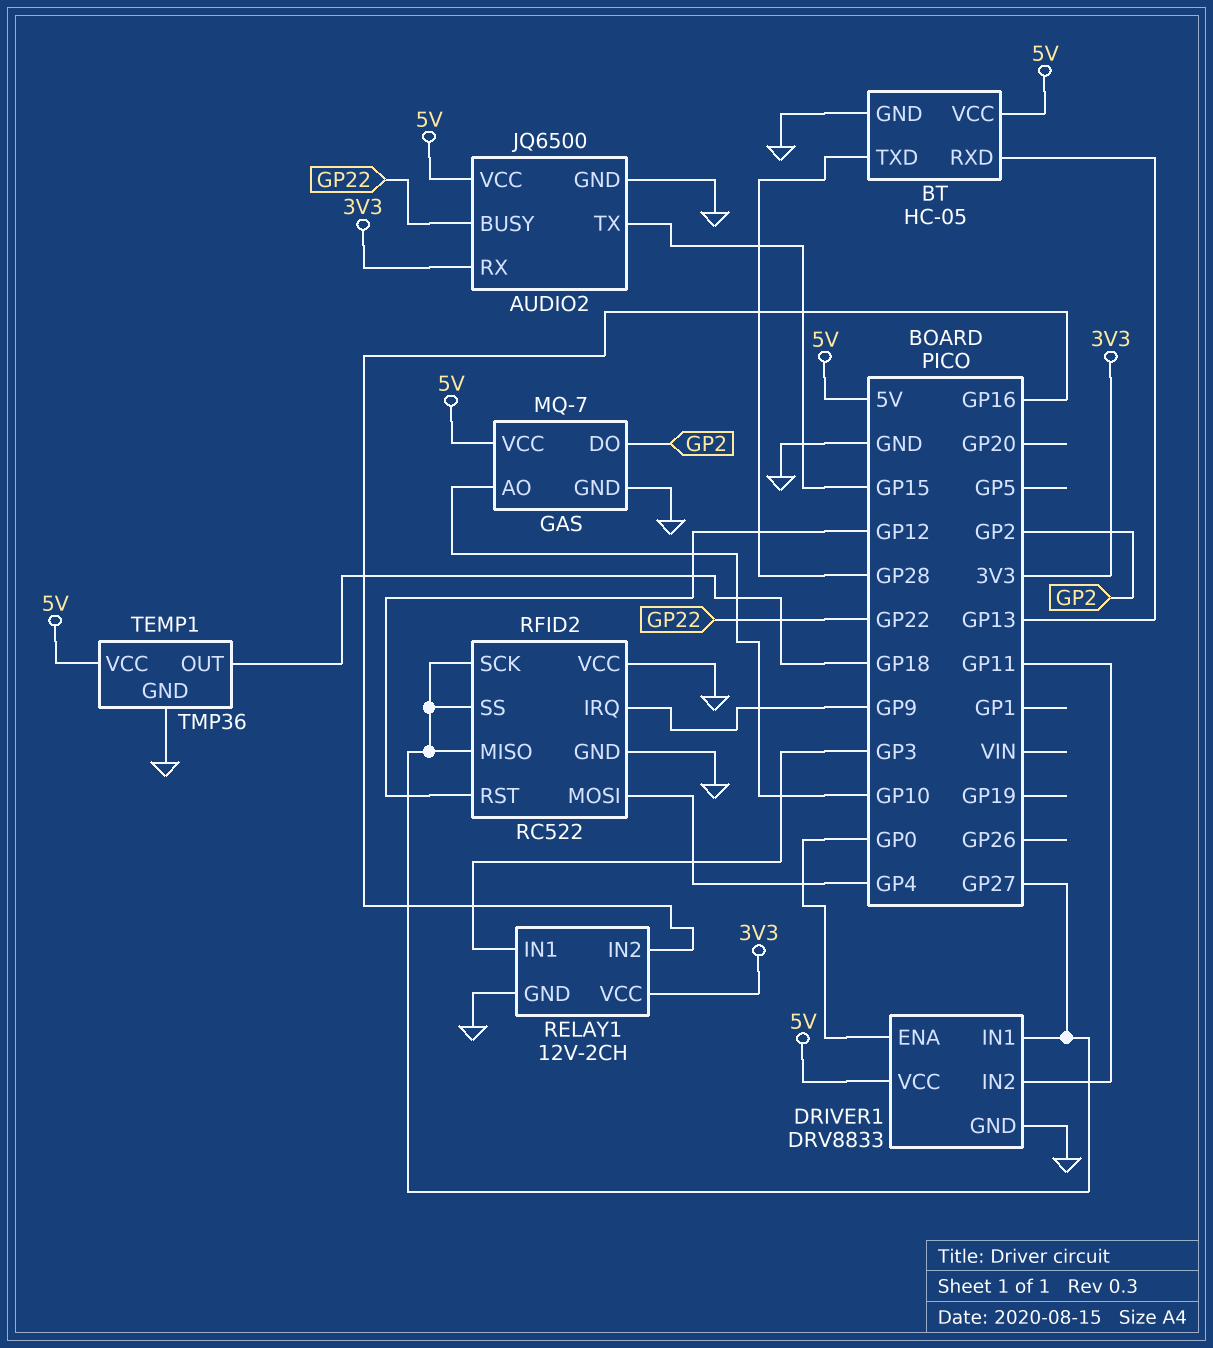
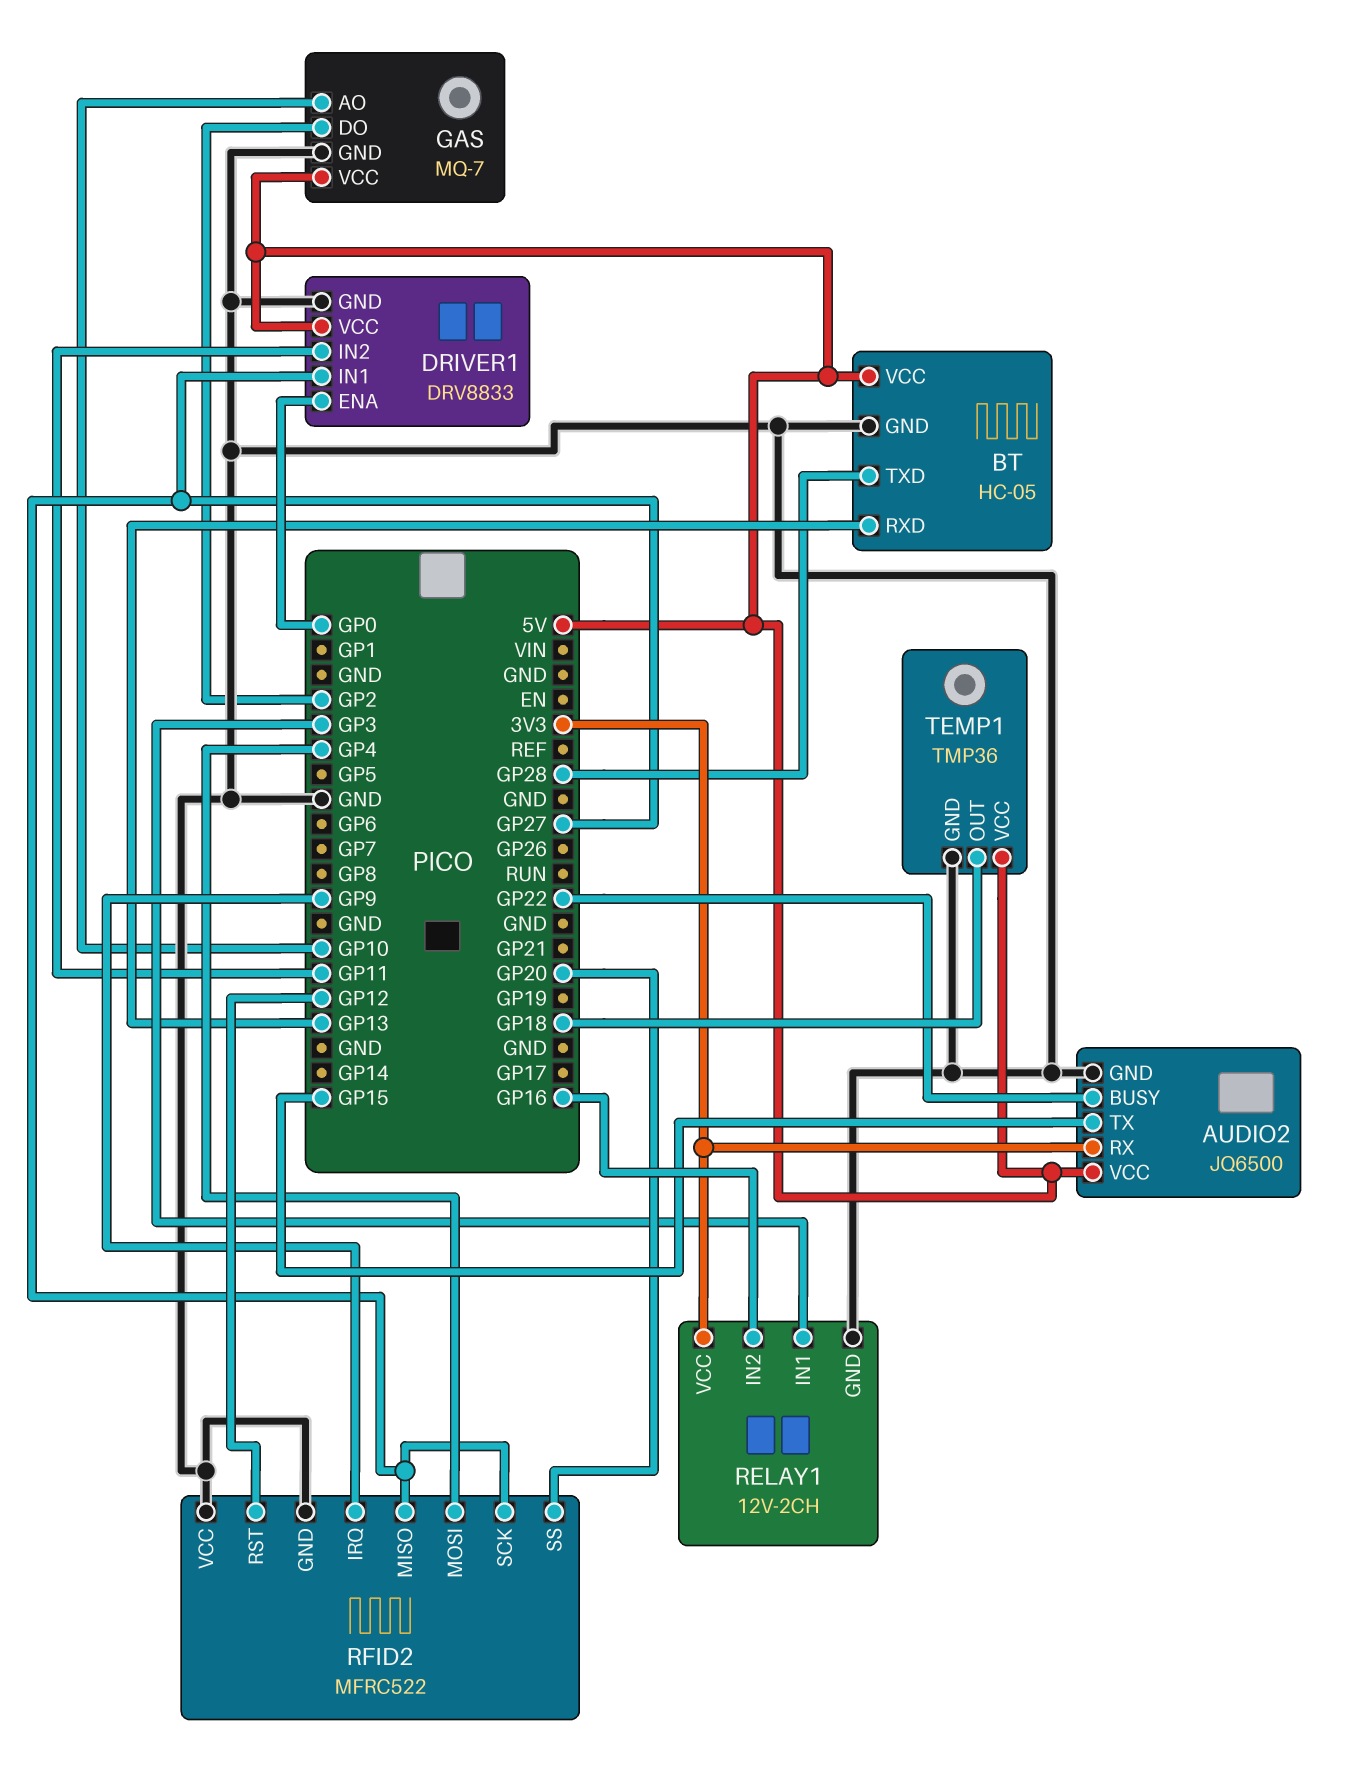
RFID2: RC522 -> MFRC522
RFID2 pin SS: GP27 -> GP20

